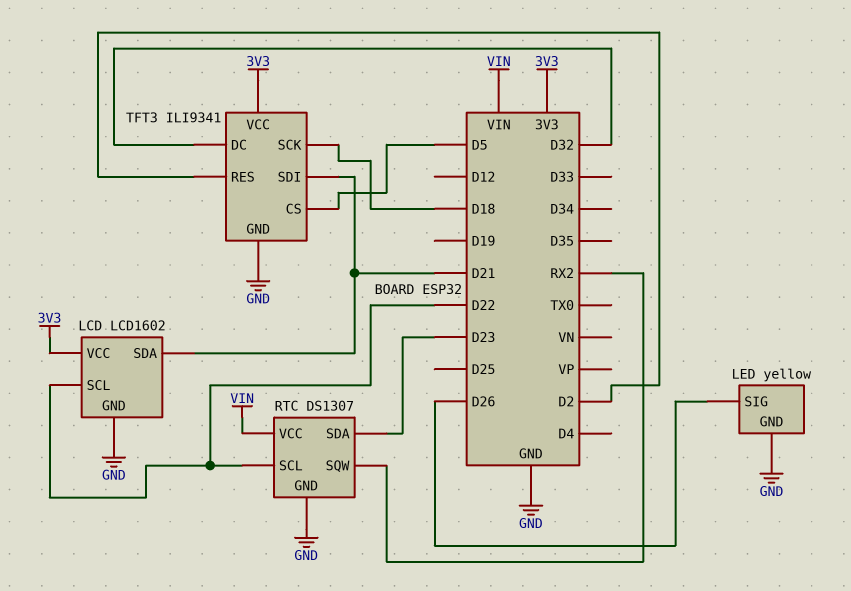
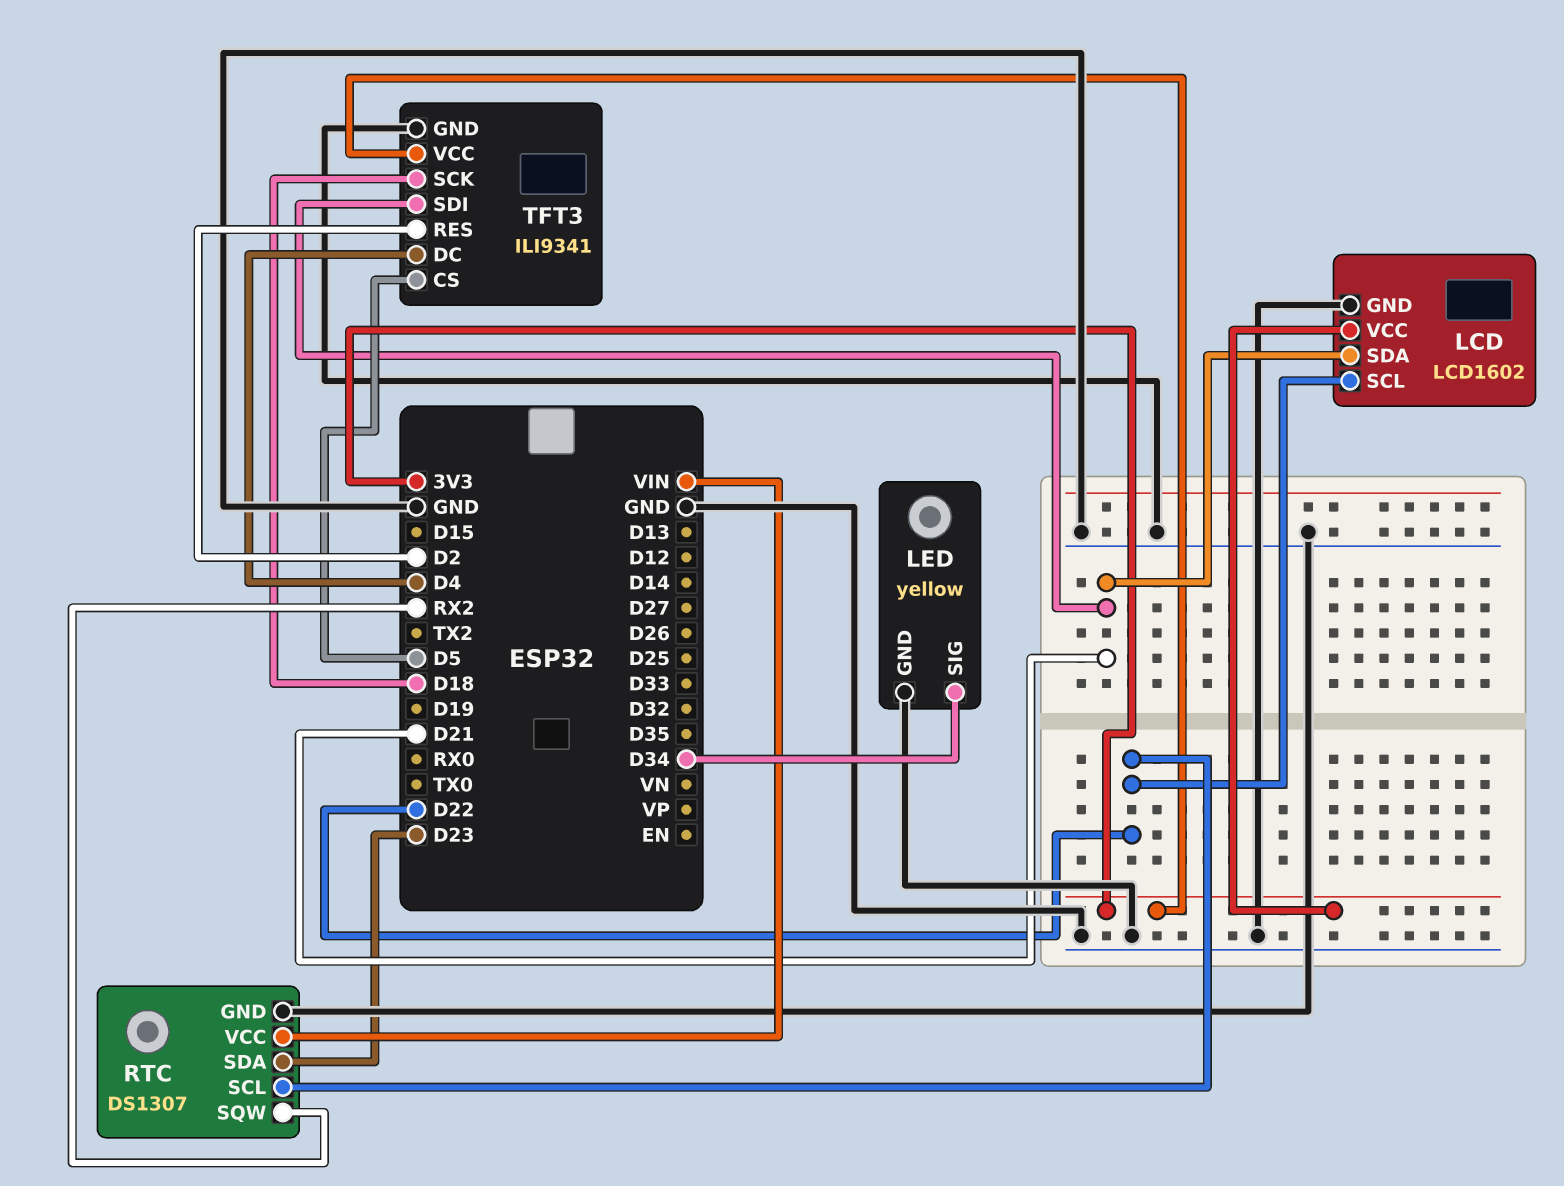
LED pin SIG: D26 -> D34
TFT3 pin DC: D32 -> D4

